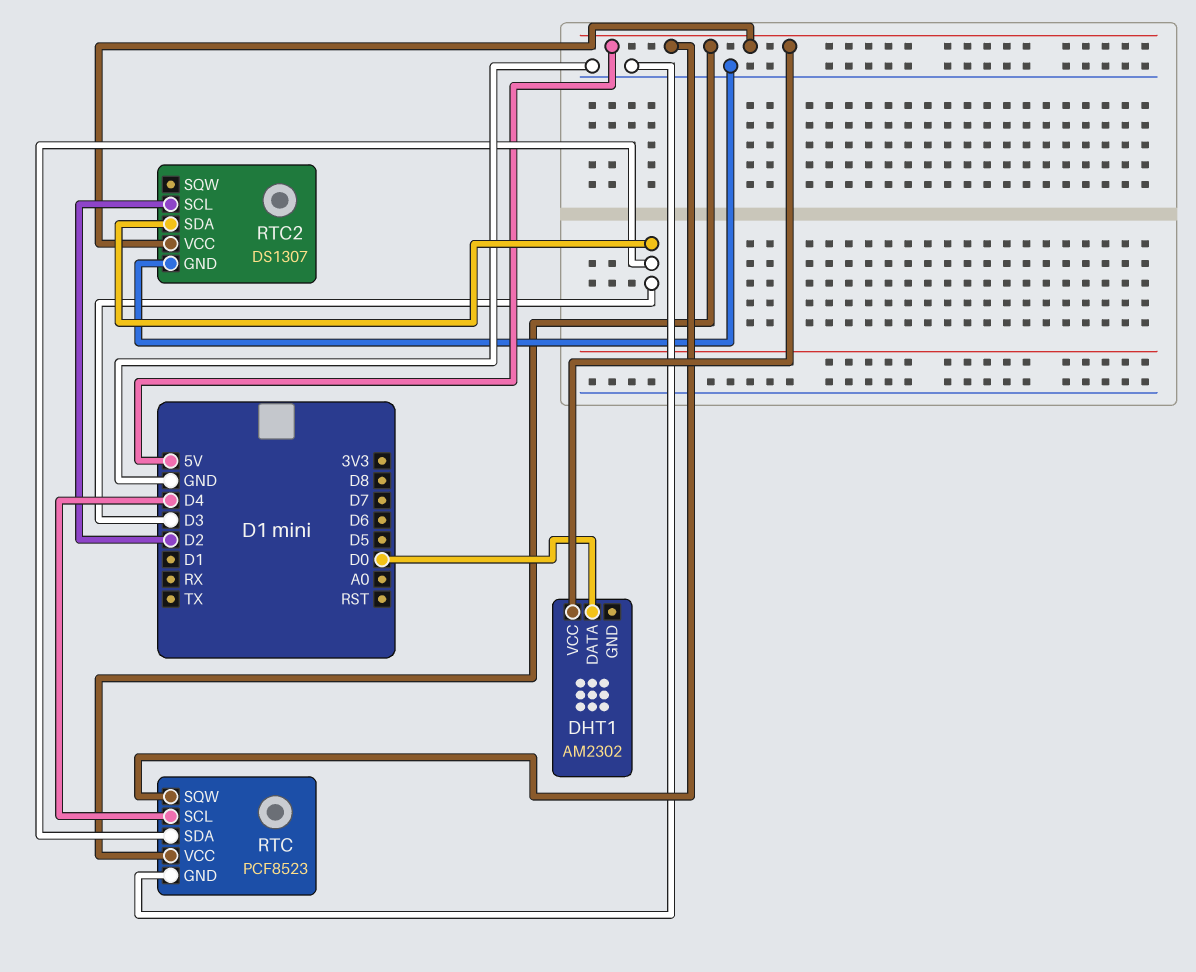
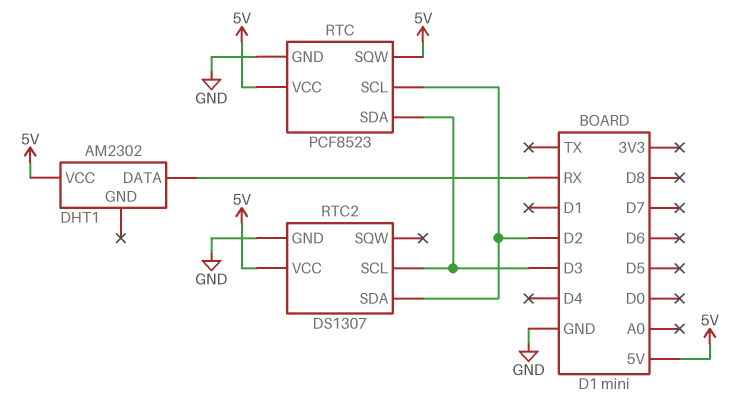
DHT1 pin DATA: D0 -> RX
RTC pin SCL: D4 -> D2
RTC2 pin SCL: D2 -> D3
RTC2 pin SDA: D3 -> D2

